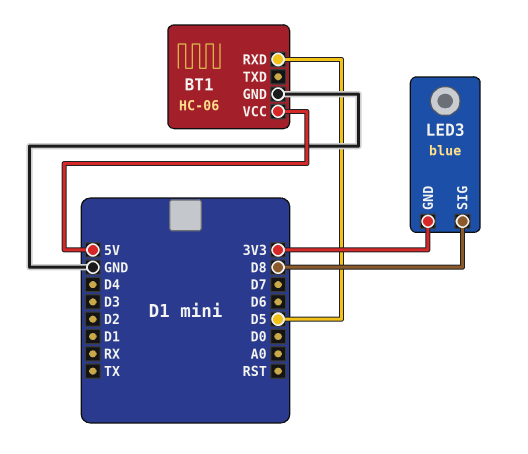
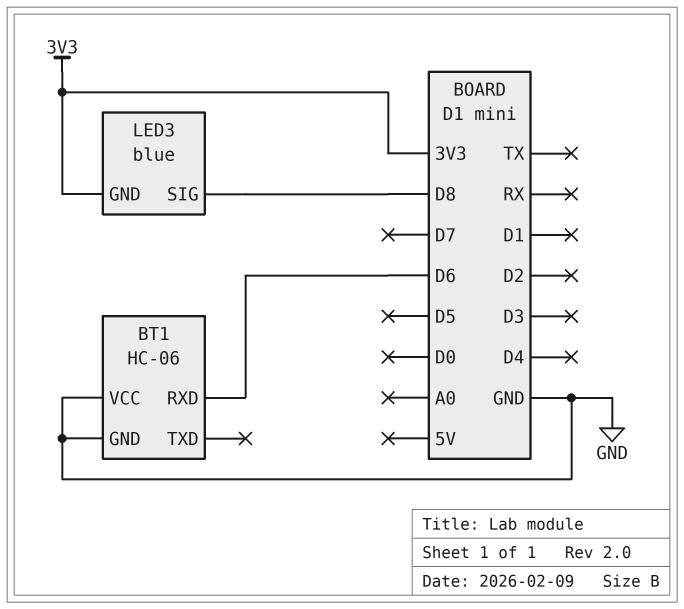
BT1 pin RXD: D5 -> D6
BT1 pin VCC: 5V -> GND

